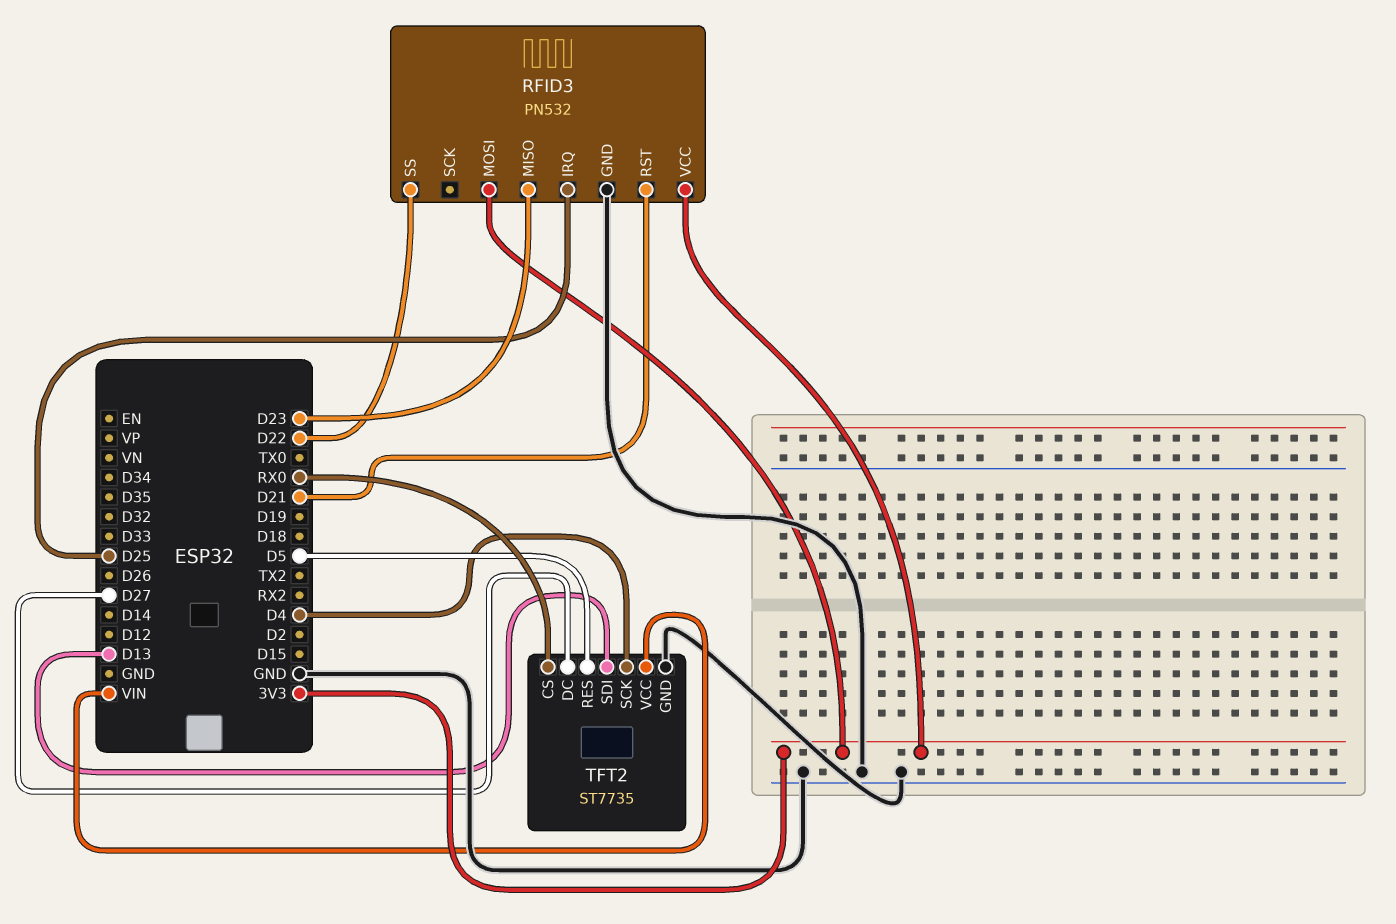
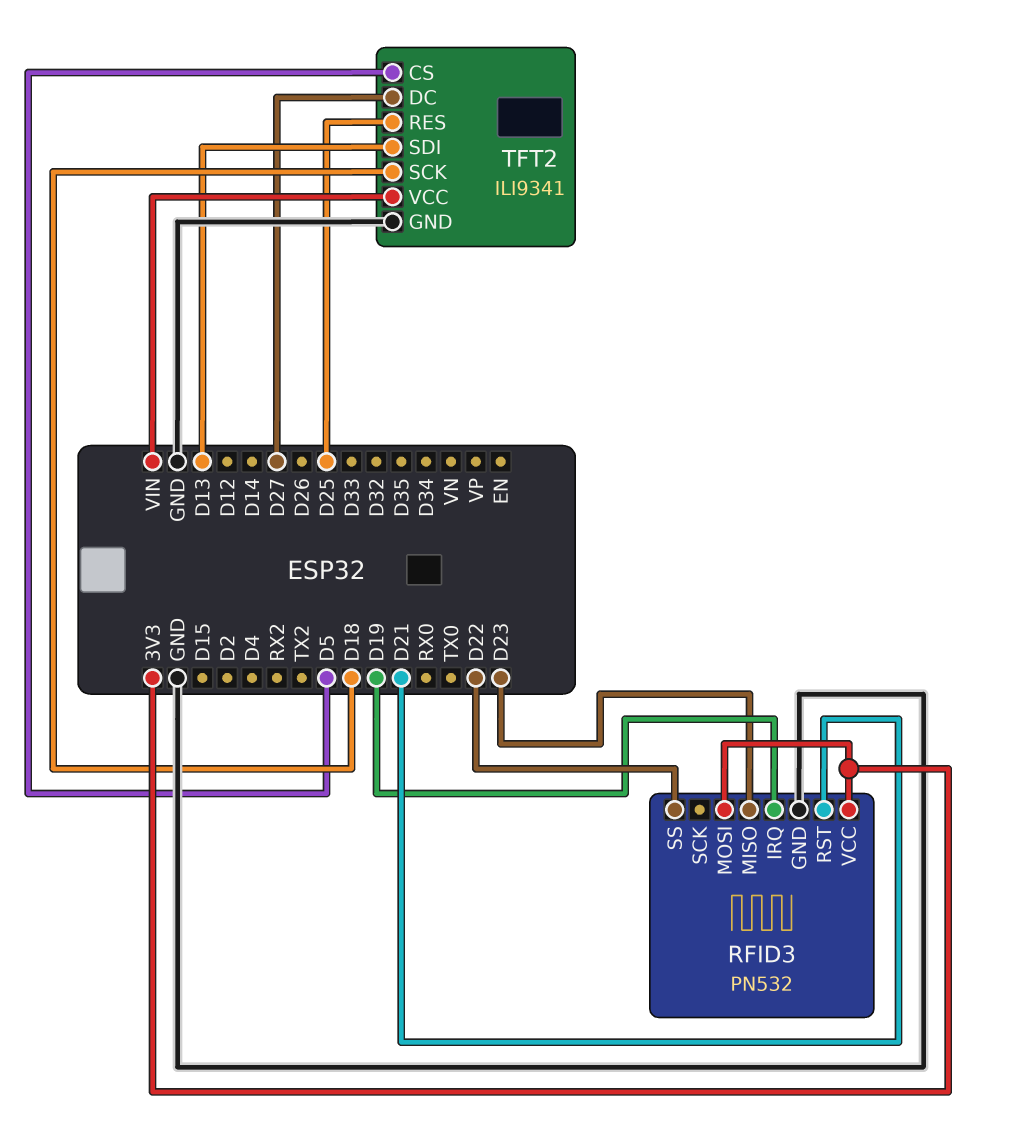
RFID3 pin IRQ: D25 -> D19
TFT2: ST7735 -> ILI9341
TFT2 pin CS: RX0 -> D5
TFT2 pin RES: D5 -> D25
TFT2 pin SCK: D4 -> D18

